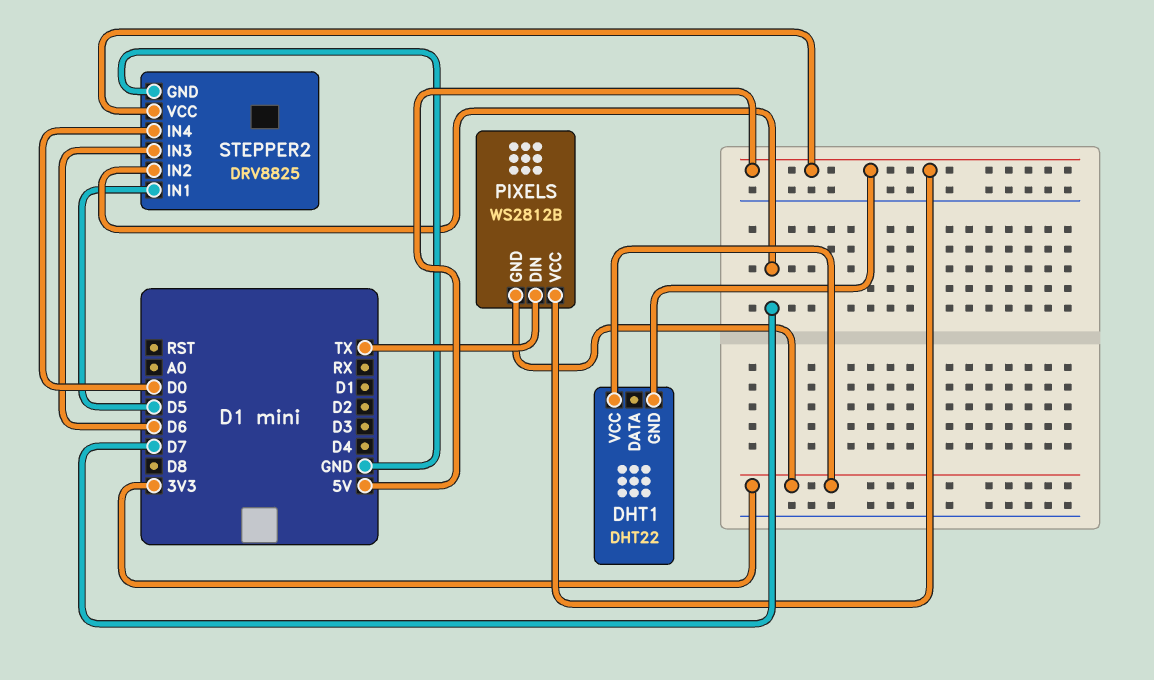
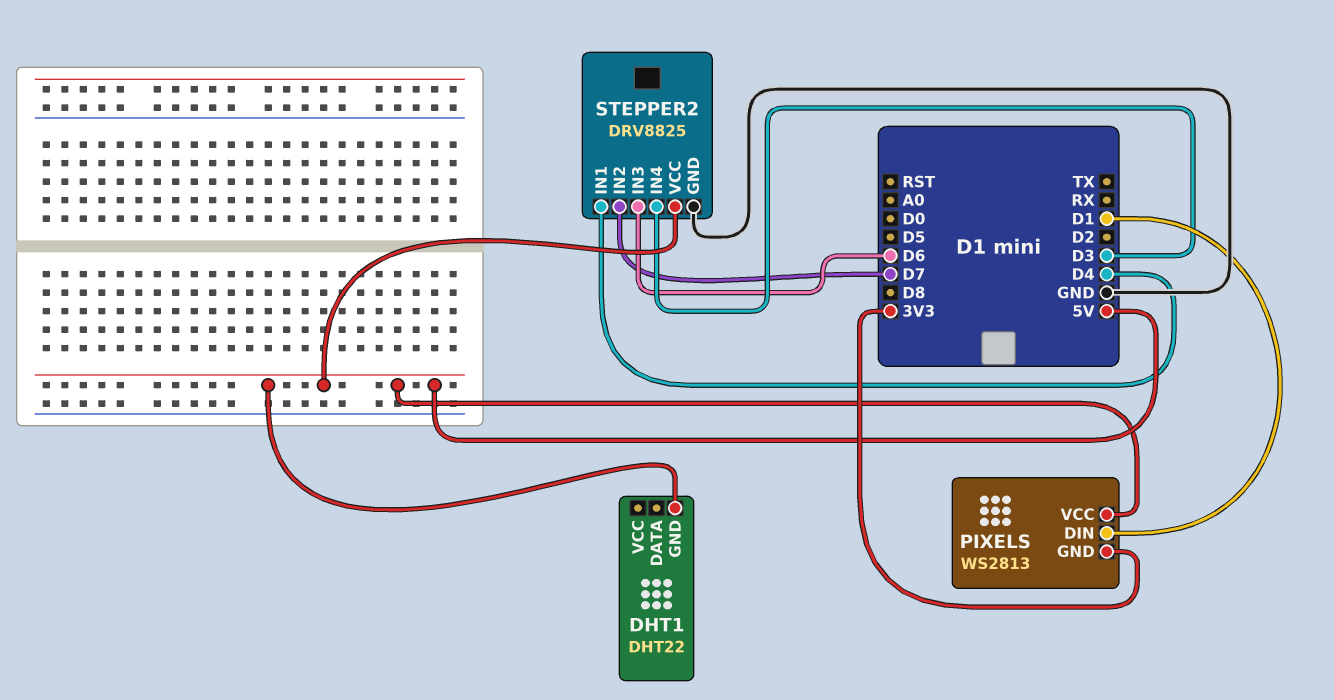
DHT1 pin VCC: 3V3 -> none
PIXELS: WS2812B -> WS2813
PIXELS pin DIN: TX -> D1
STEPPER2 pin IN1: D5 -> D4
STEPPER2 pin IN4: D0 -> D3

